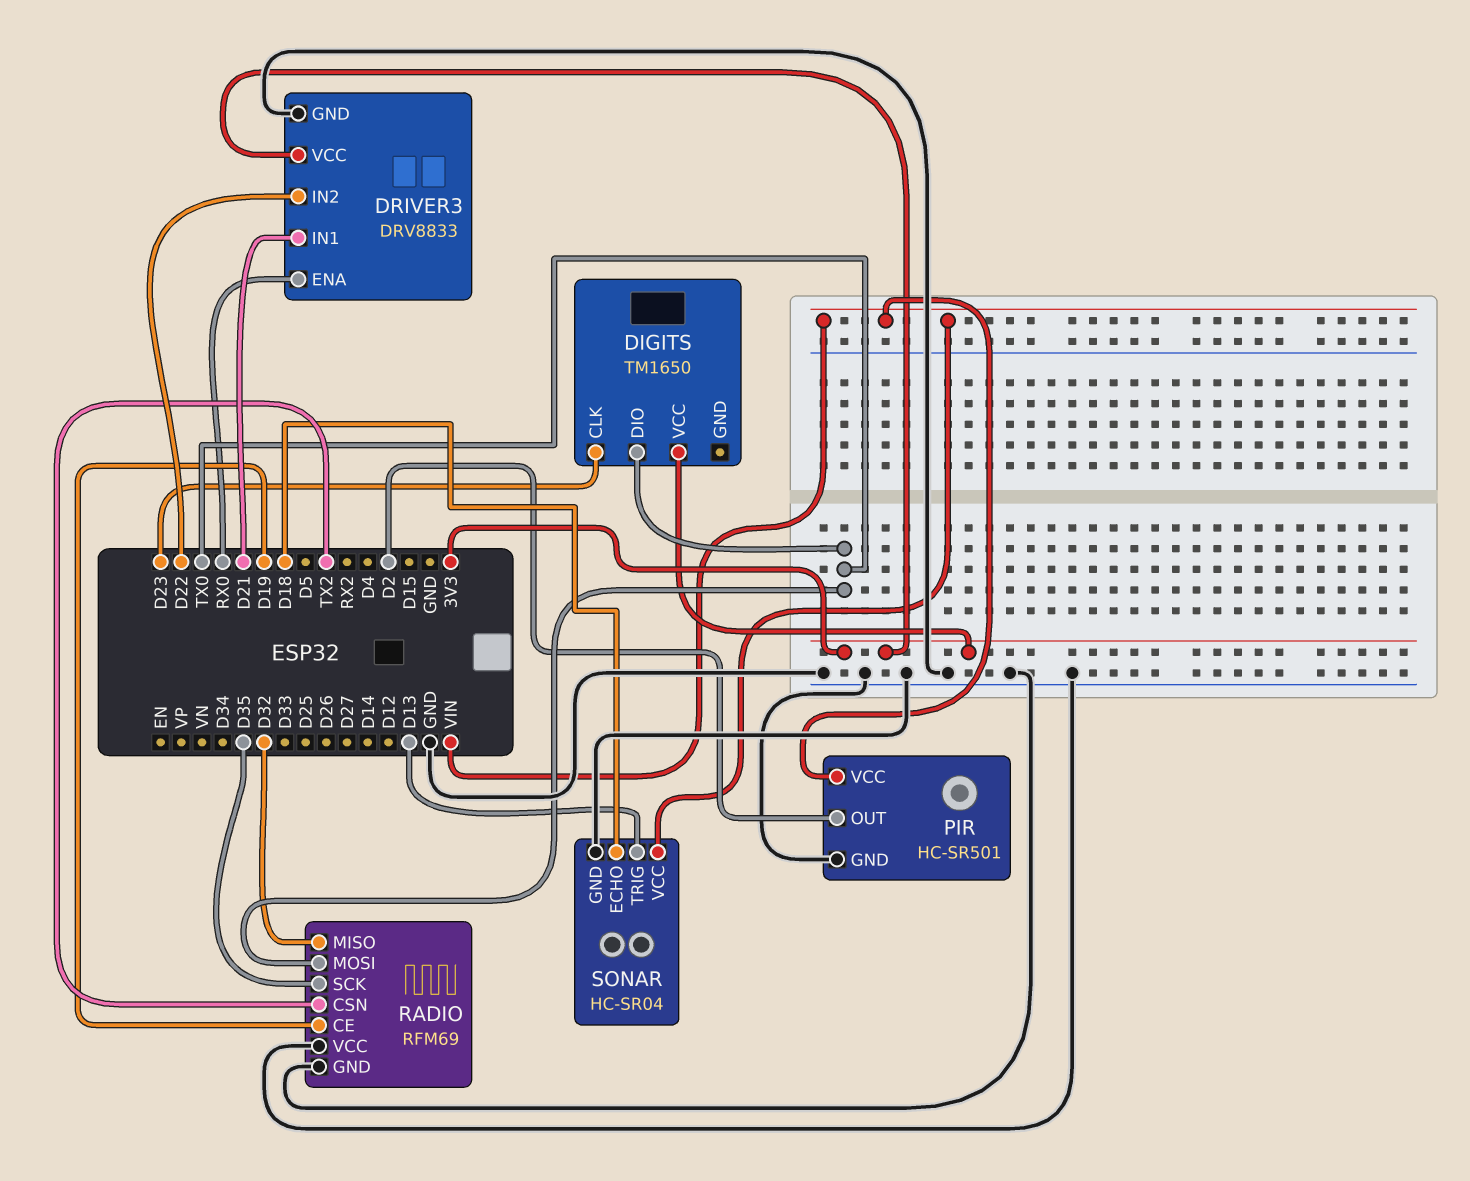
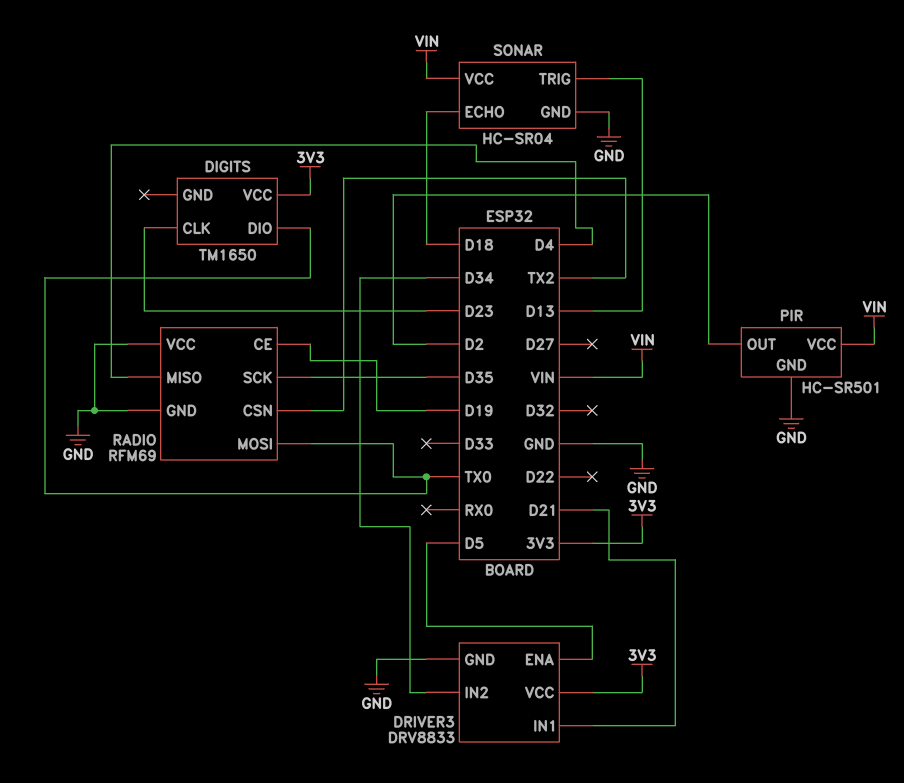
DRIVER3 pin ENA: RX0 -> D5
DRIVER3 pin IN2: D22 -> D34
RADIO pin MISO: D32 -> D4

